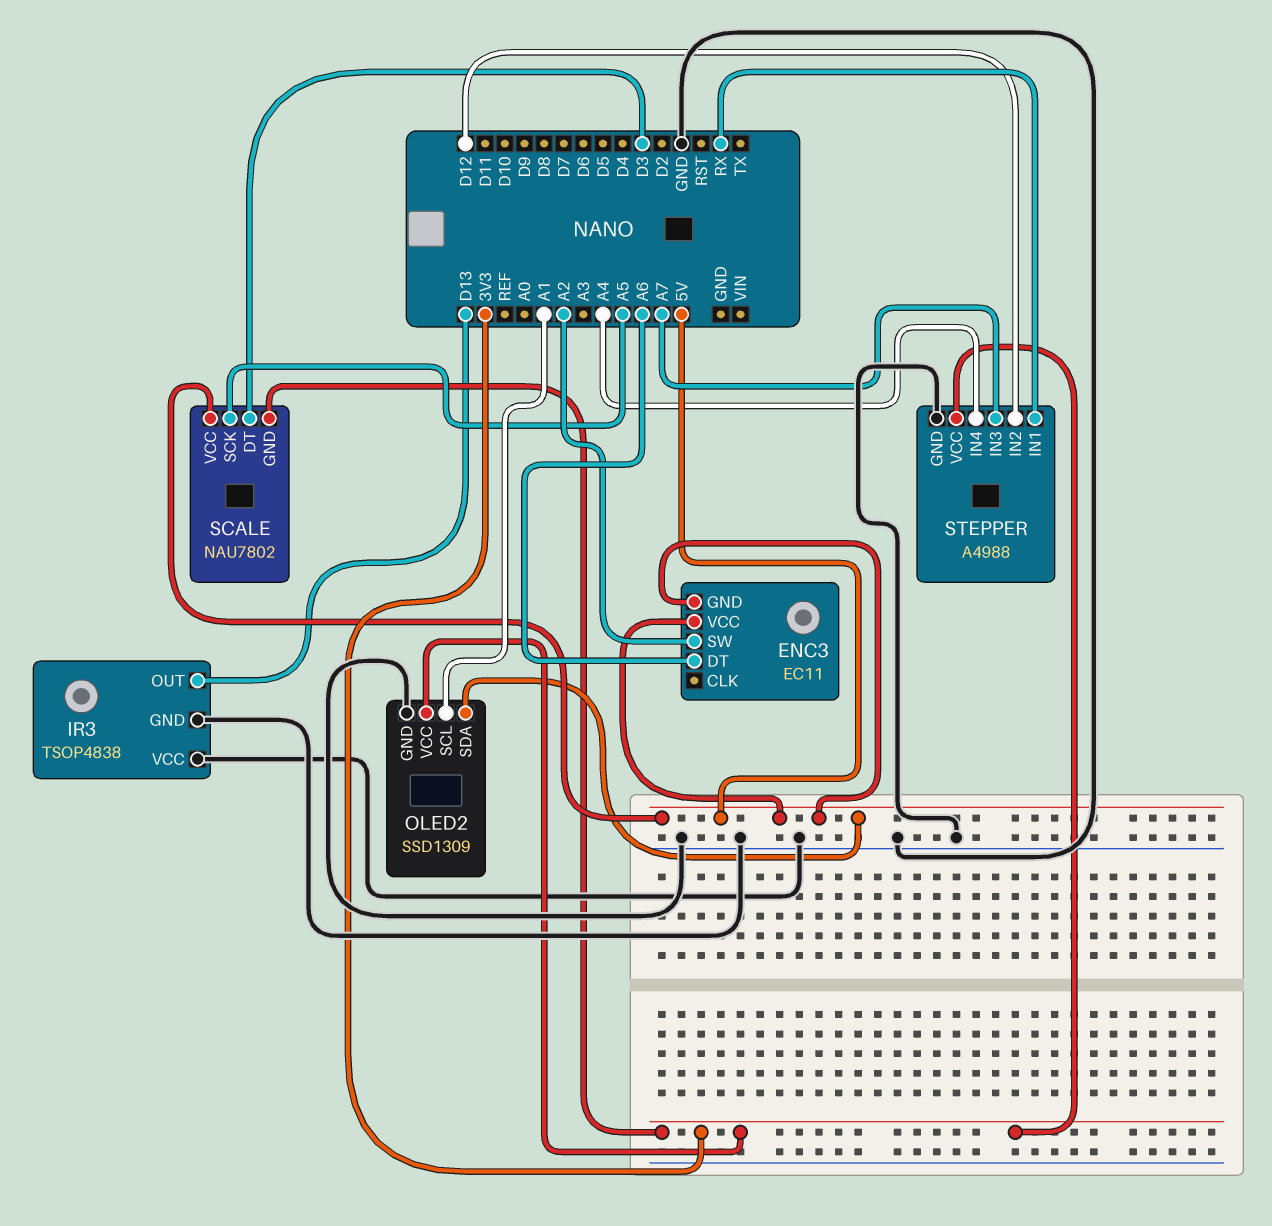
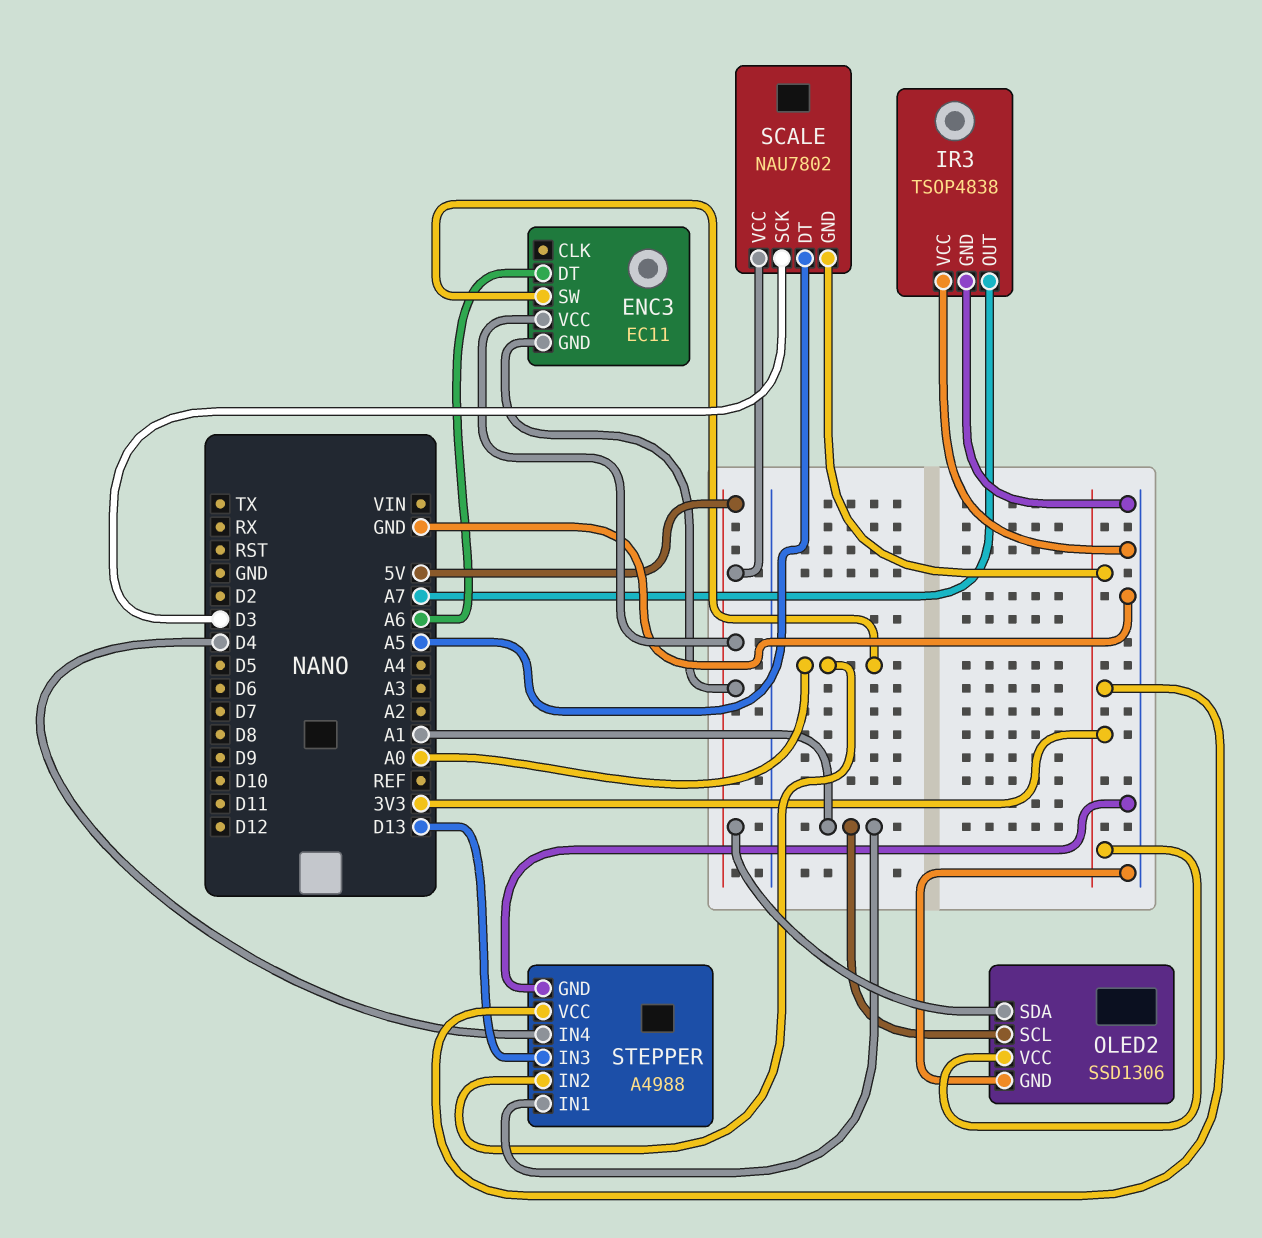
ENC3 pin SW: A2 -> A0
IR3 pin OUT: D13 -> A7
OLED2: SSD1309 -> SSD1306
SCALE pin DT: D3 -> A5
SCALE pin SCK: A5 -> D3
STEPPER pin IN1: RX -> A1
STEPPER pin IN2: D12 -> A0
STEPPER pin IN3: A7 -> D13
STEPPER pin IN4: A4 -> D4

